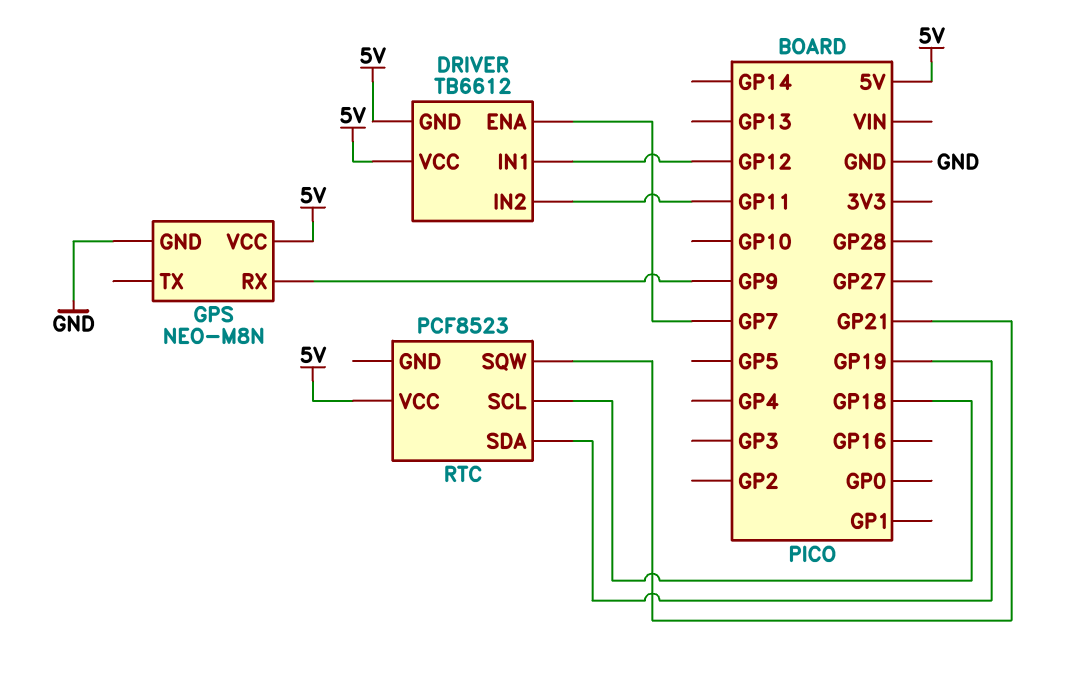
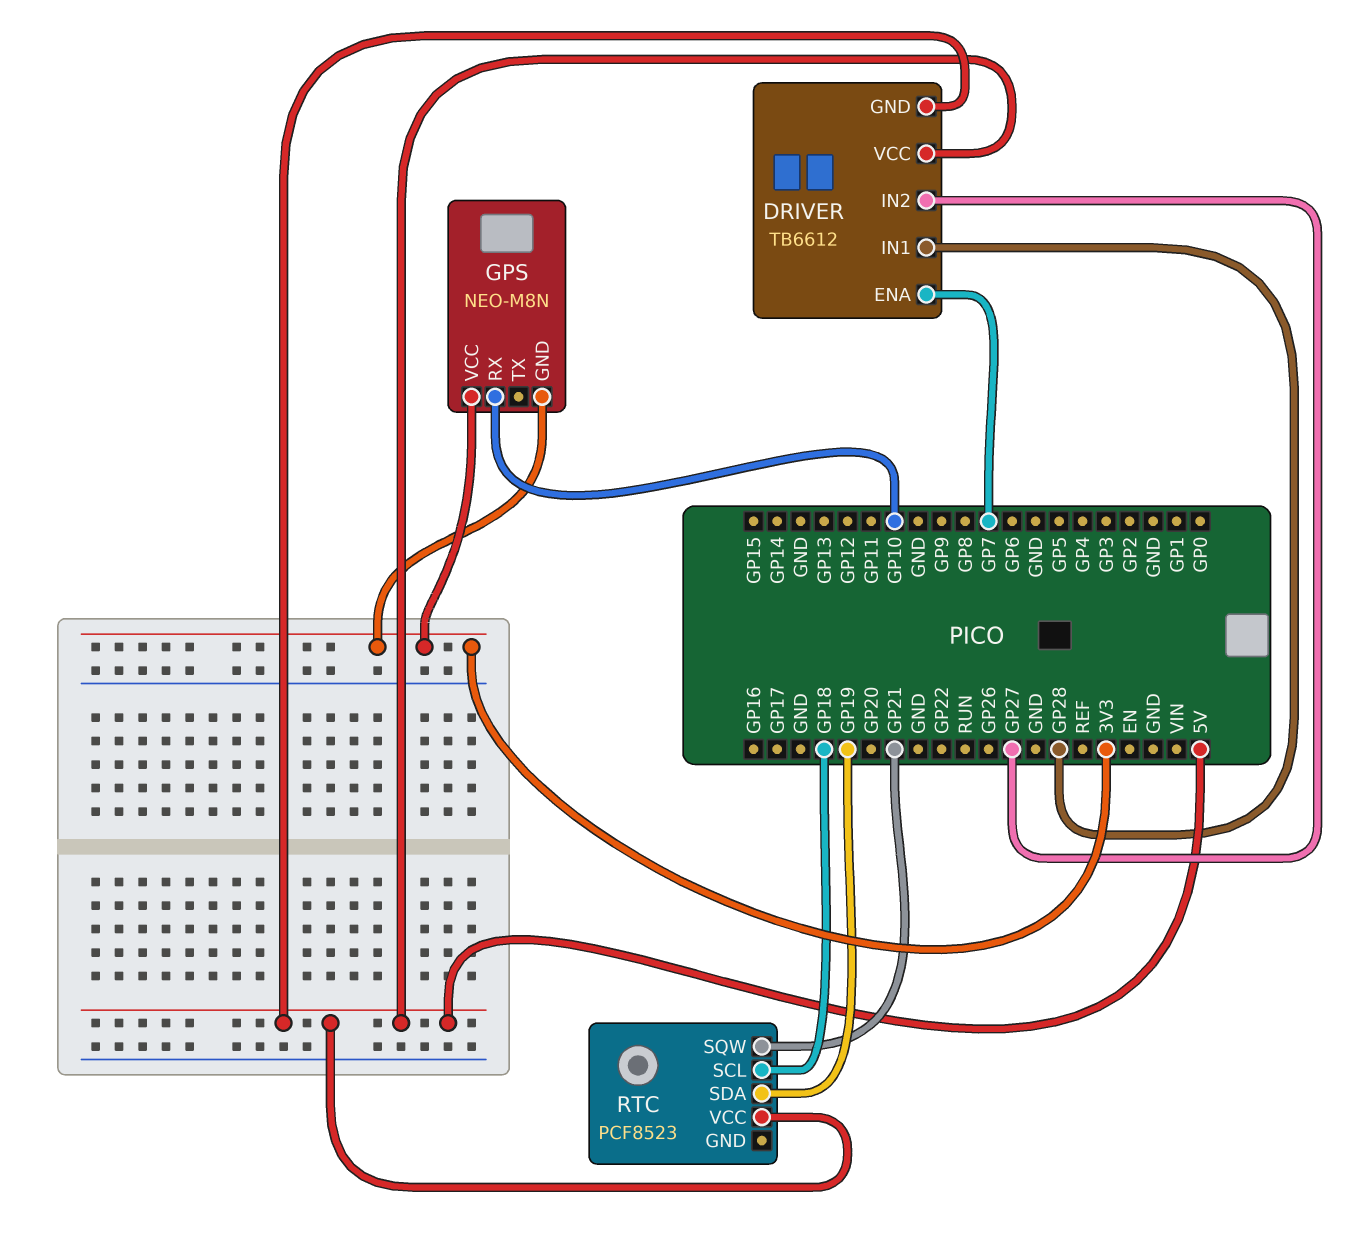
DRIVER pin IN1: GP12 -> GP28
DRIVER pin IN2: GP11 -> GP27
GPS pin GND: GND -> 3V3
GPS pin RX: GP9 -> GP10
GPS pin VCC: 5V -> 3V3

